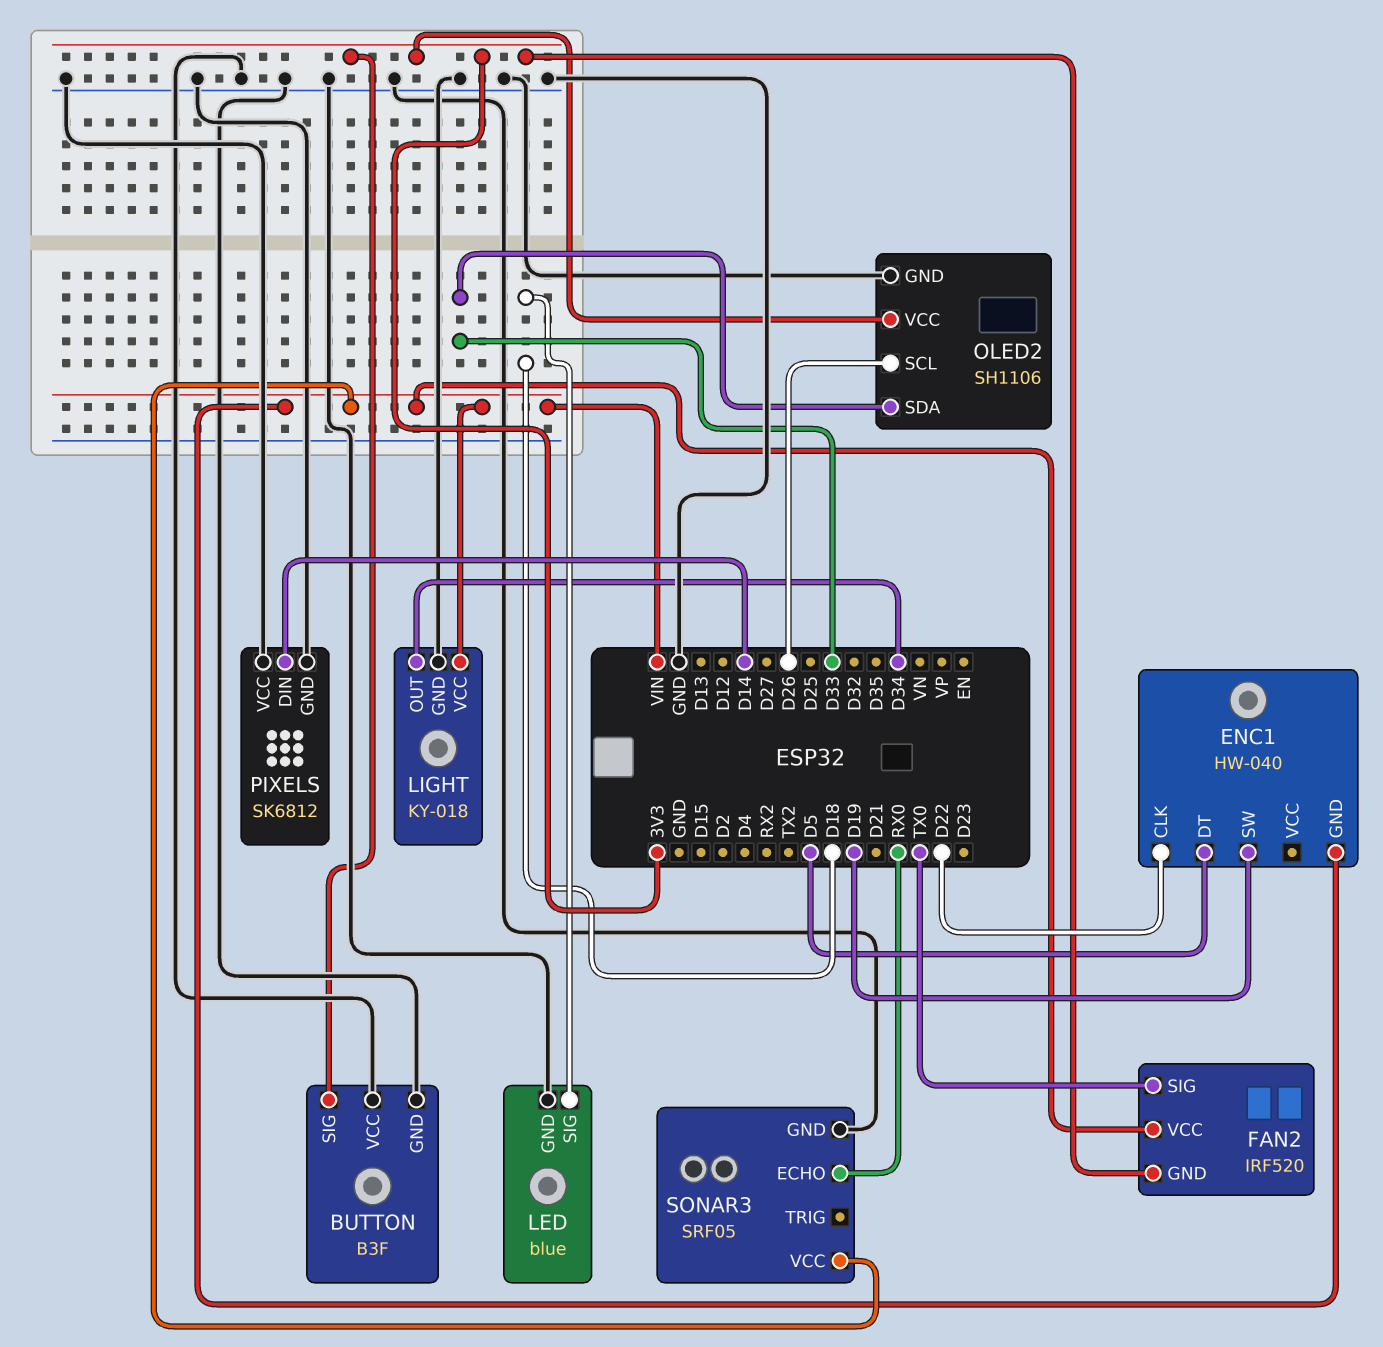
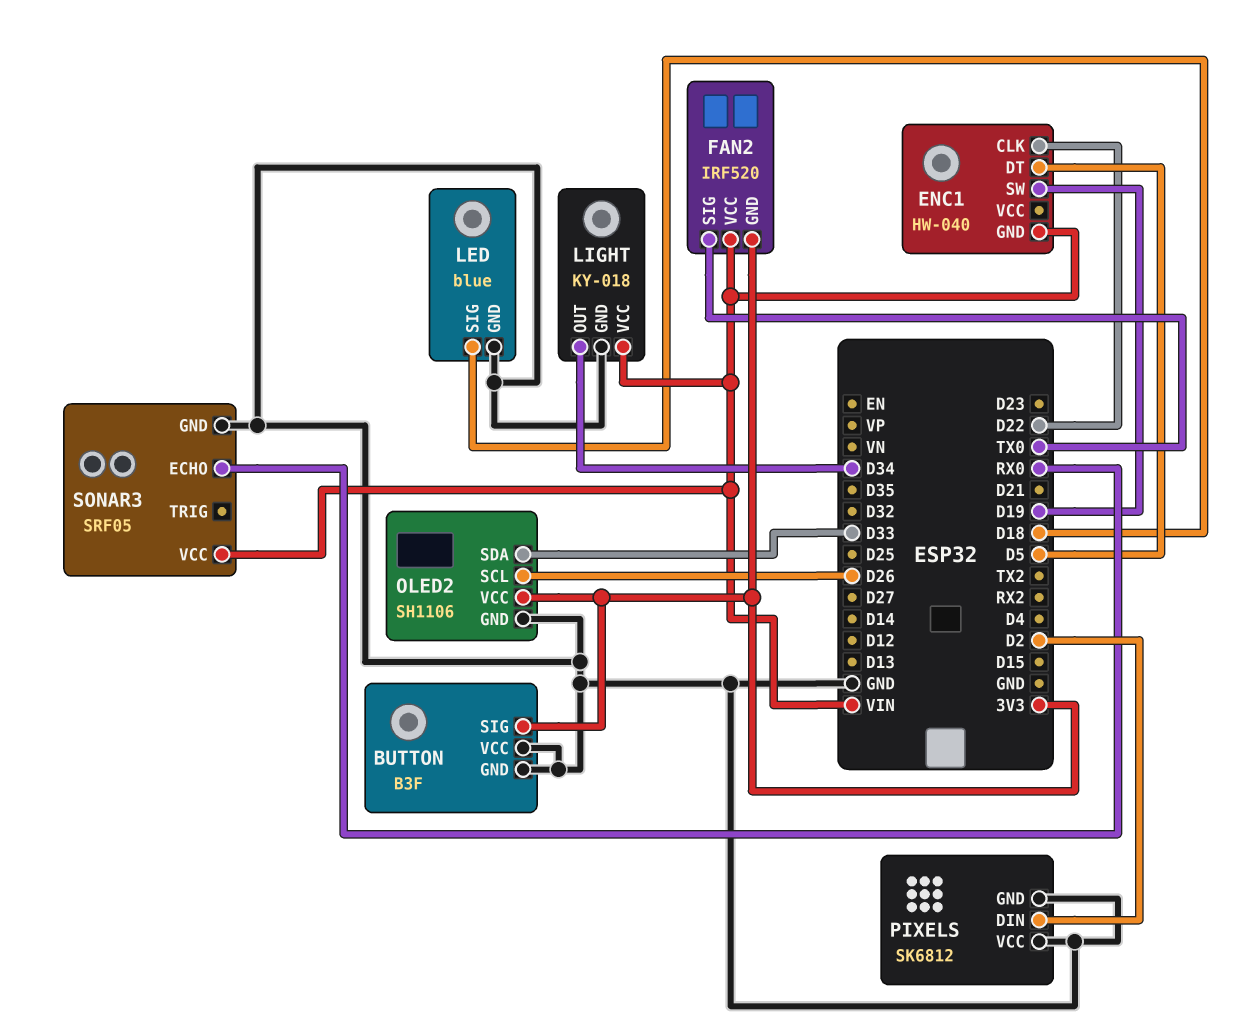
PIXELS pin DIN: D14 -> D2

